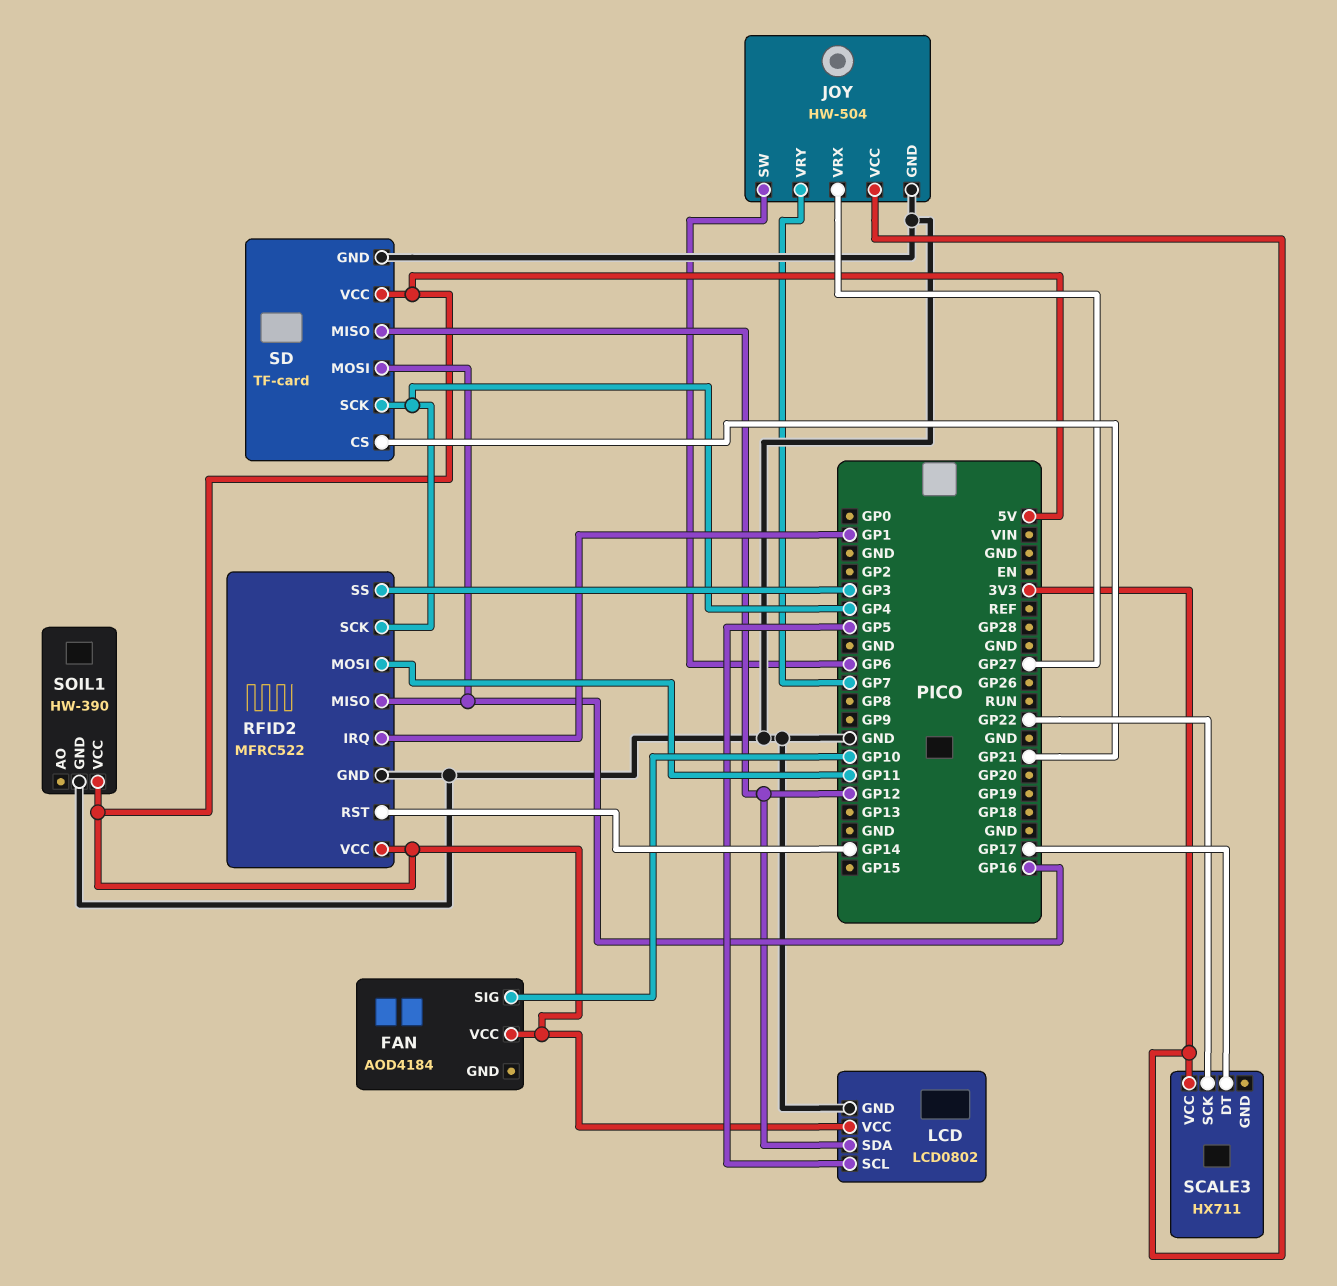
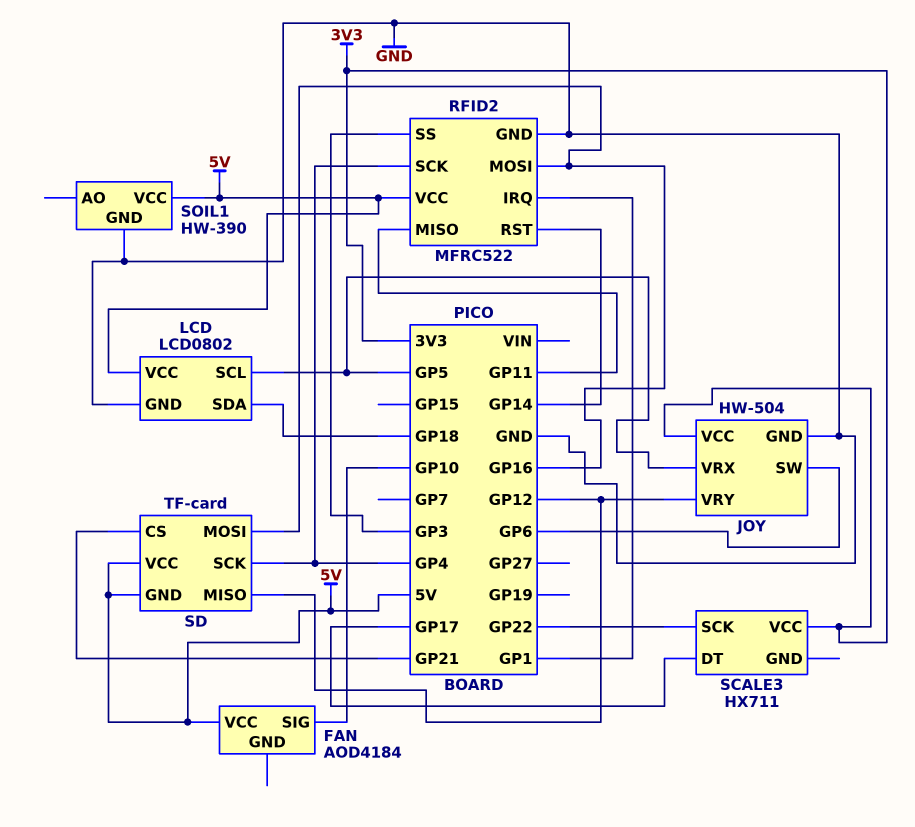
JOY pin VRX: GP27 -> GP5
JOY pin VRY: GP7 -> GP12
LCD pin SDA: GP12 -> GP18
RFID2 pin MISO: GP16 -> GP11
RFID2 pin MOSI: GP11 -> GP16
SD pin GND: GND -> 5V

